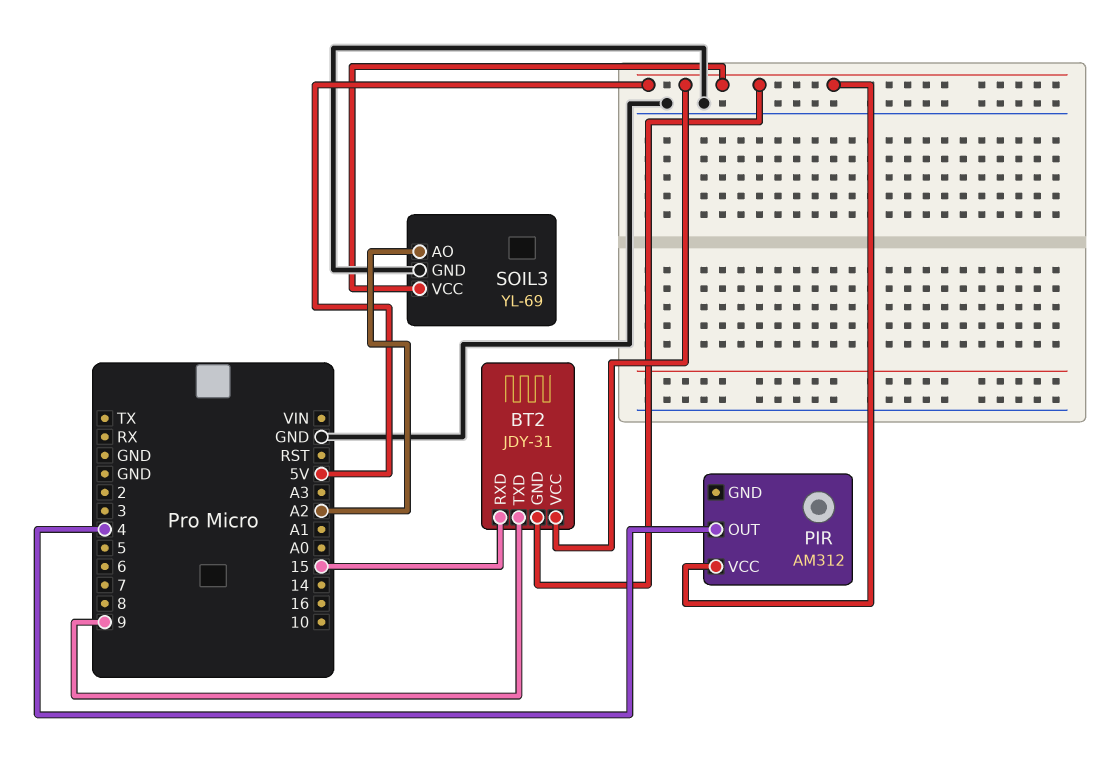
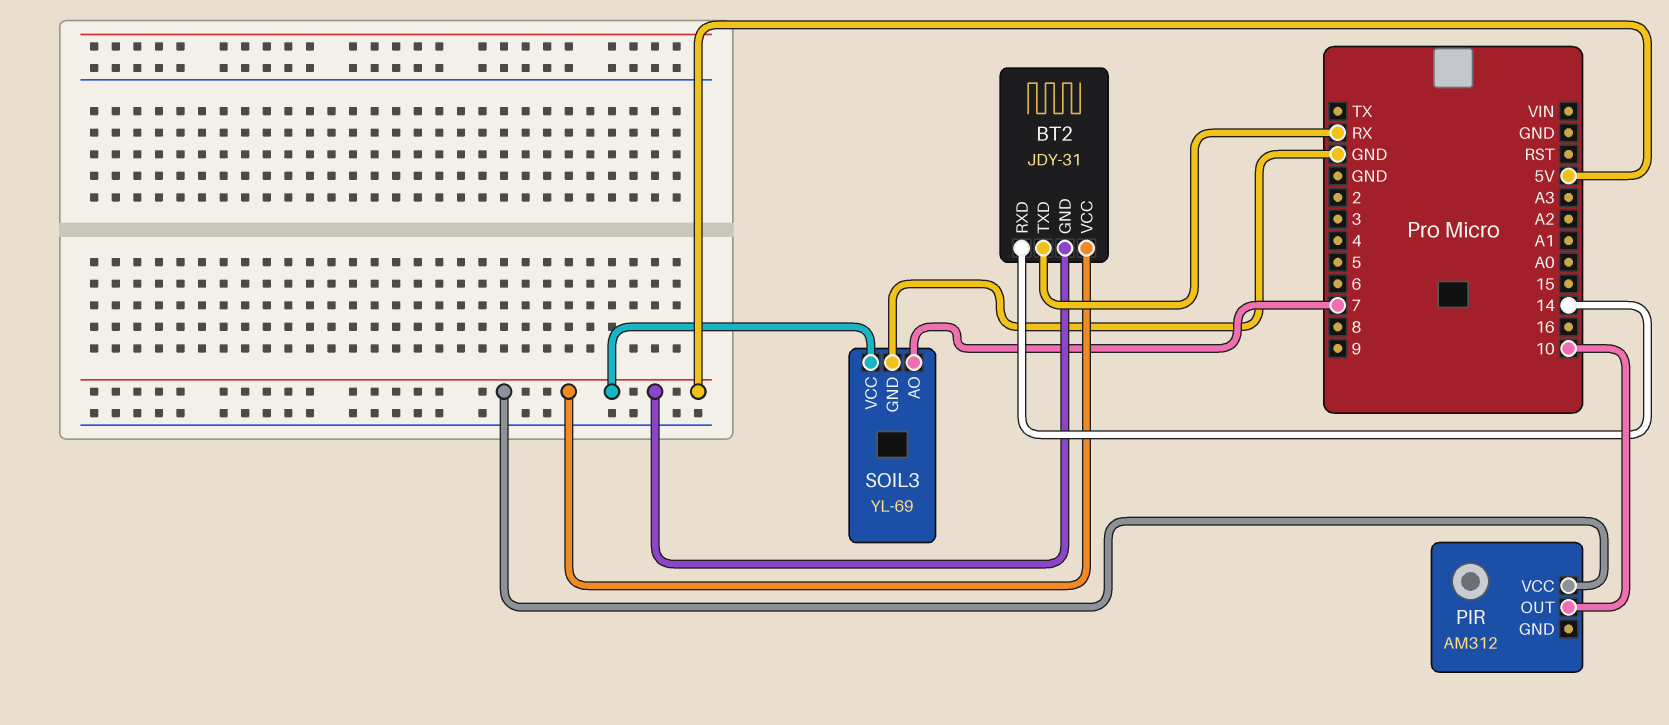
BT2 pin RXD: 15 -> 14
BT2 pin TXD: 9 -> RX
PIR pin OUT: 4 -> 10
SOIL3 pin AO: A2 -> 7

